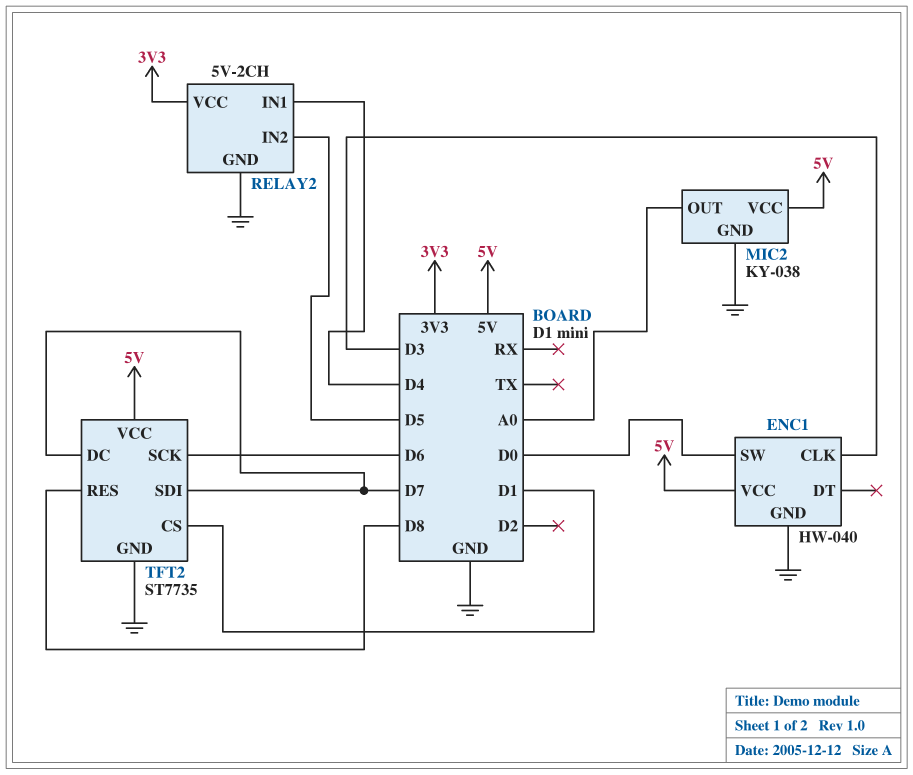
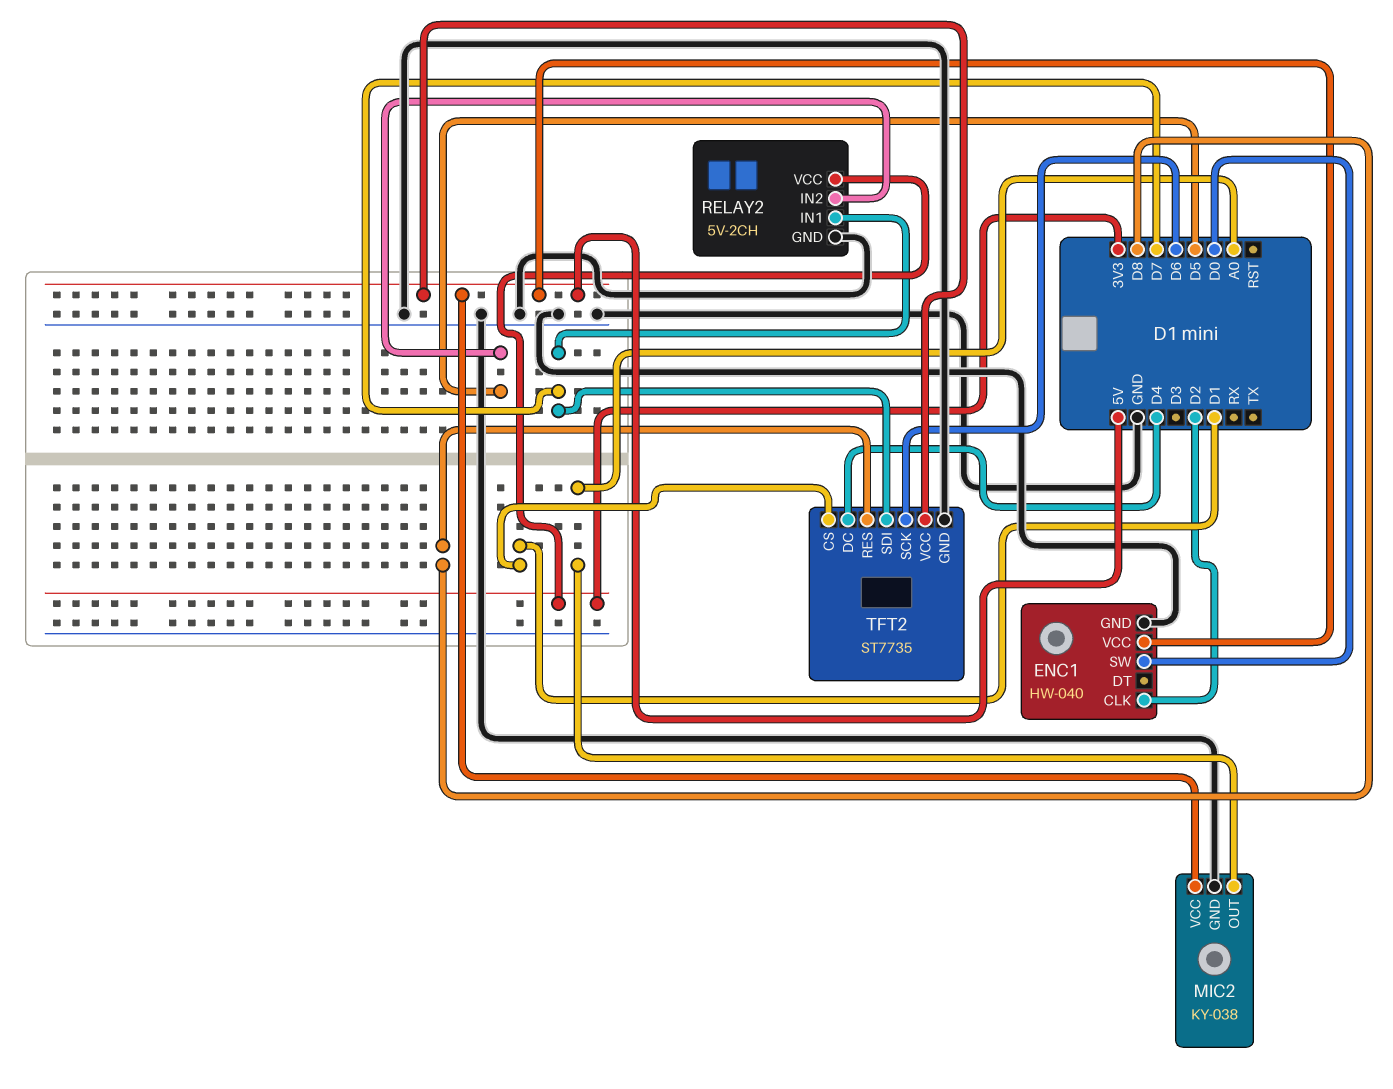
ENC1 pin CLK: D3 -> D2
RELAY2 pin IN1: D4 -> D7
TFT2 pin DC: D7 -> D4

